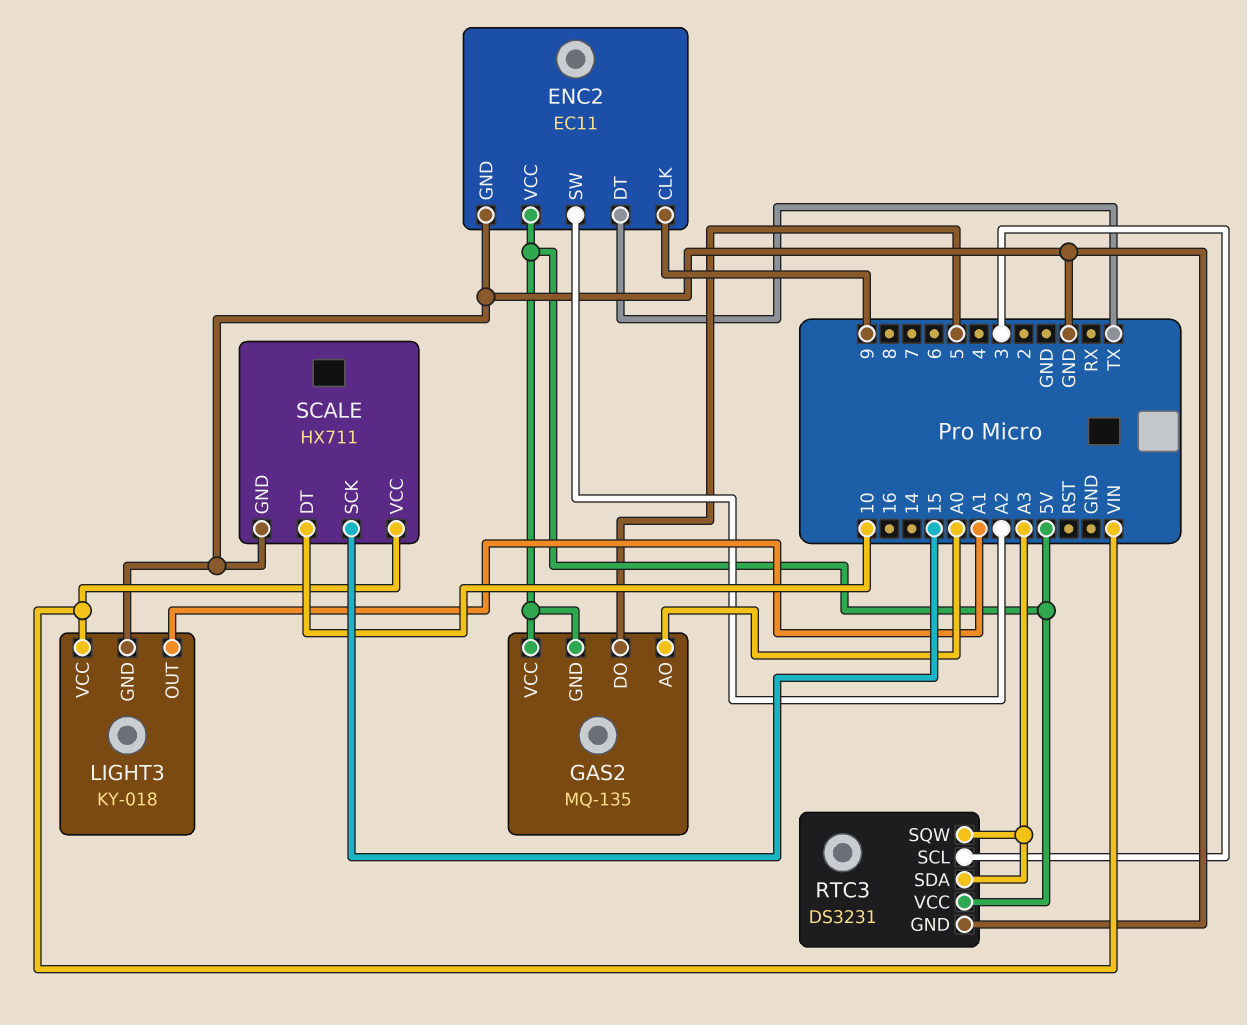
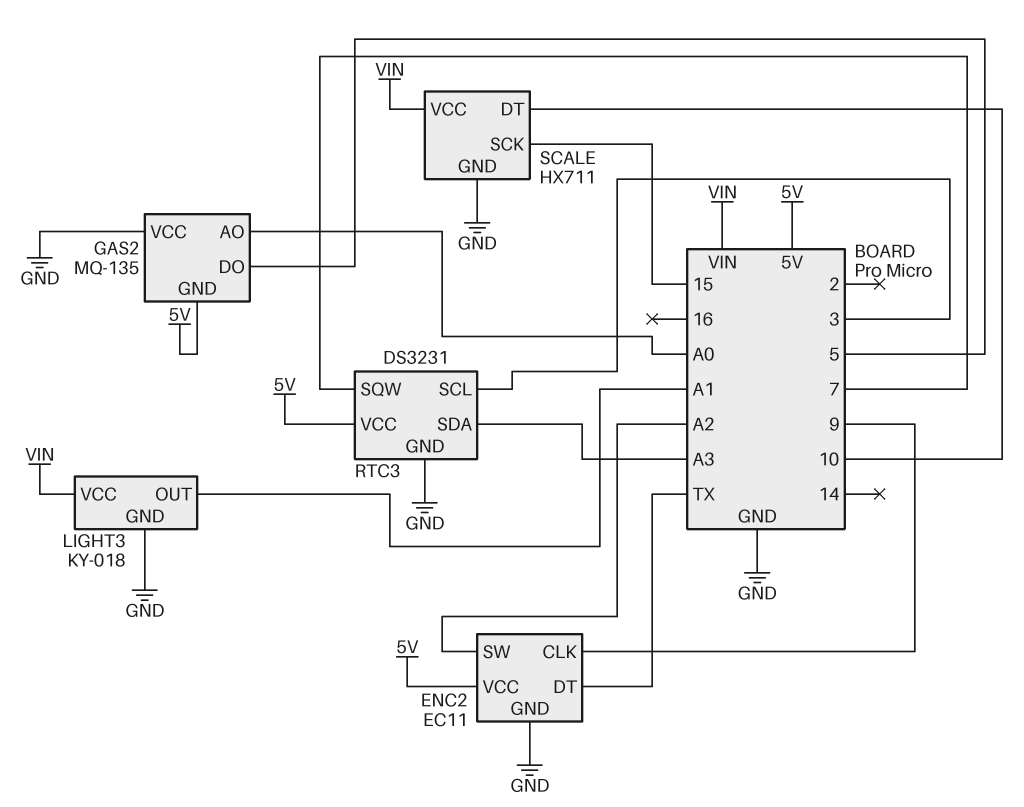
GAS2 pin VCC: 5V -> GND
RTC3 pin SQW: A3 -> 7

